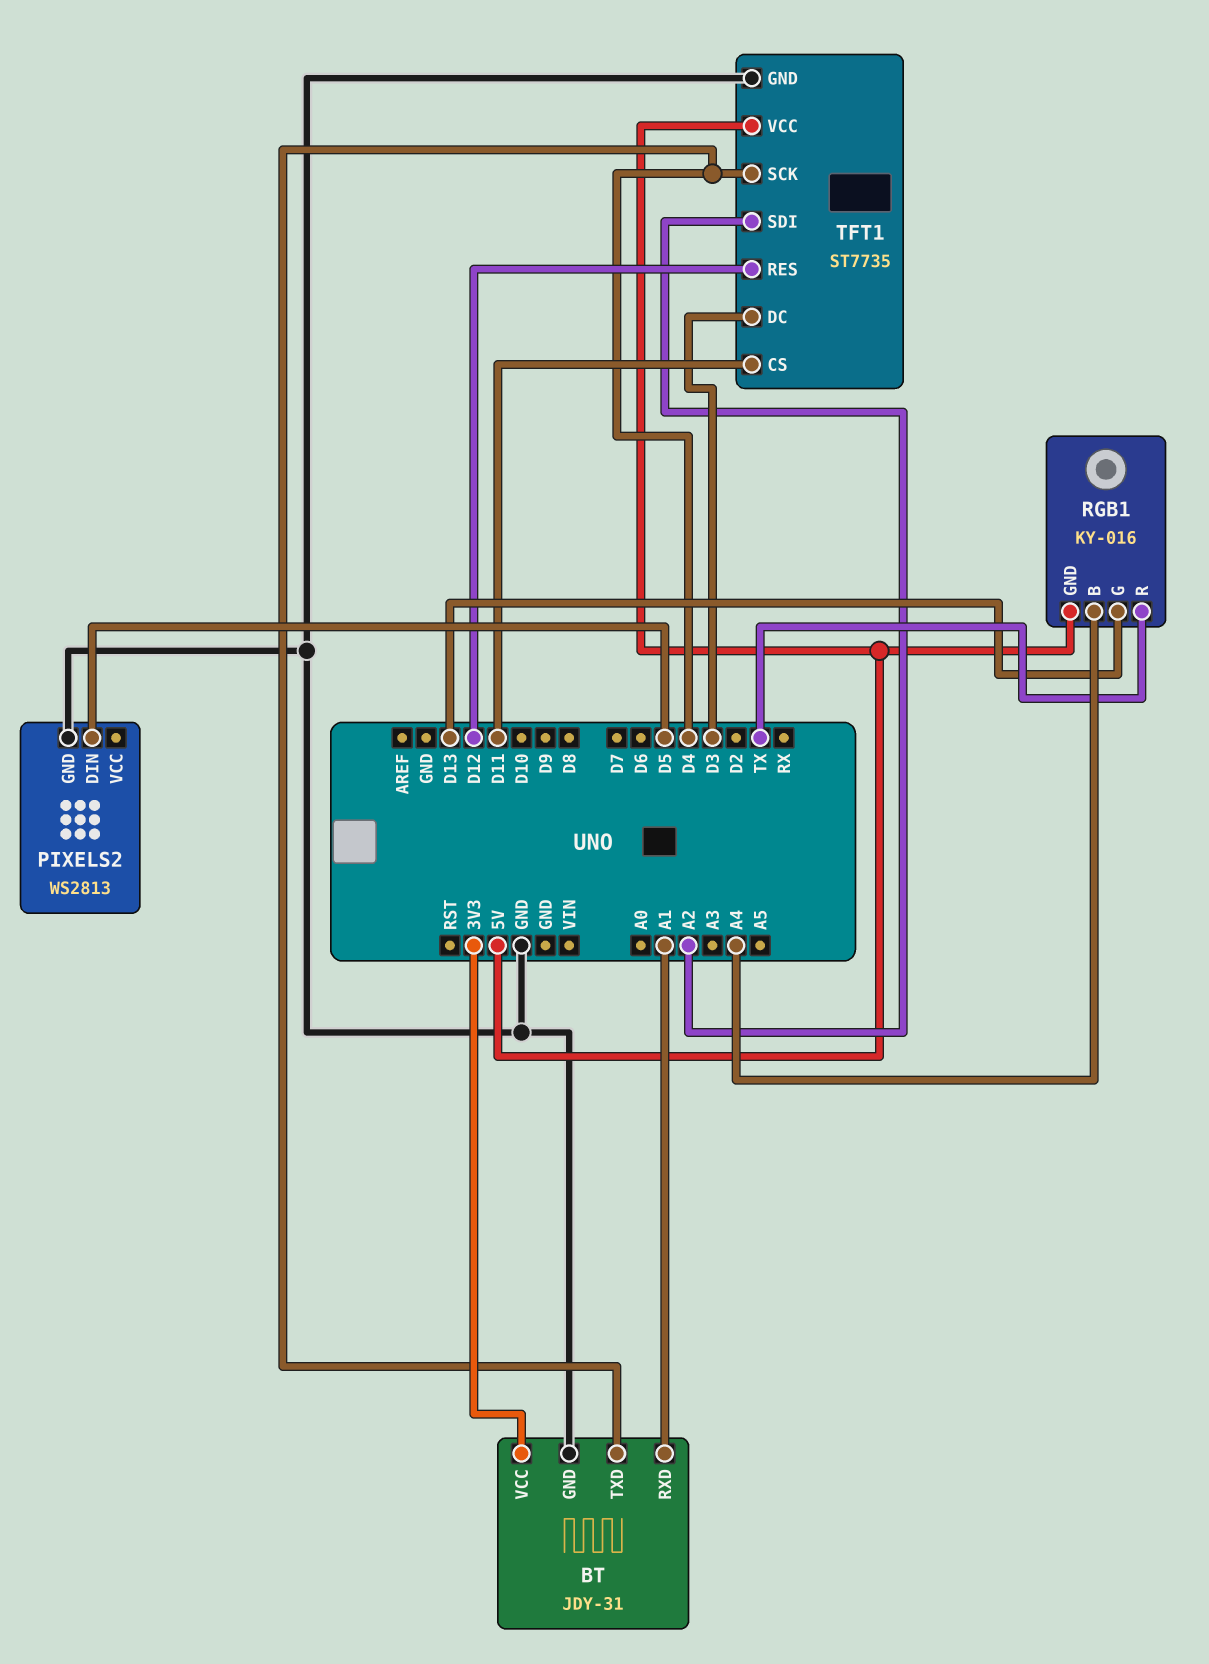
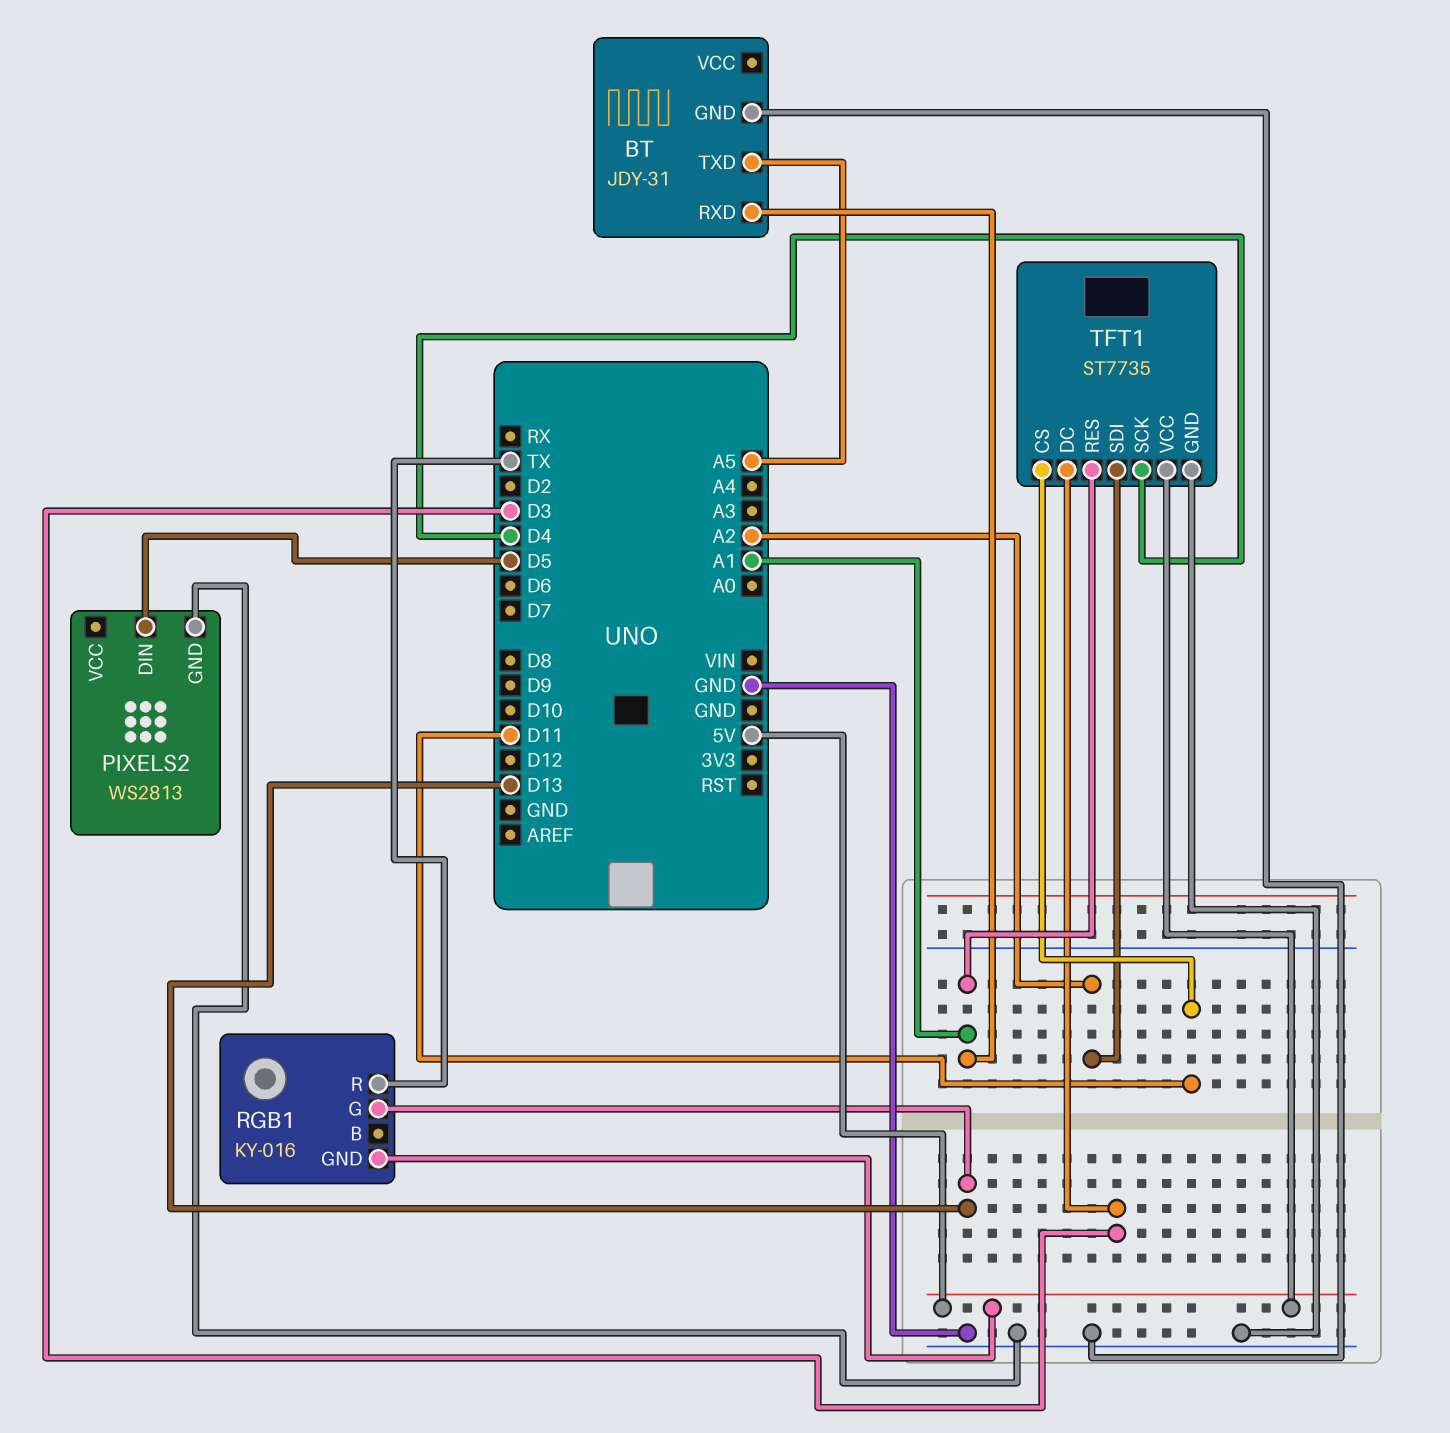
BT pin TXD: D4 -> A5
BT pin VCC: 3V3 -> none
RGB1 pin B: A4 -> none
TFT1 pin RES: D12 -> A1

